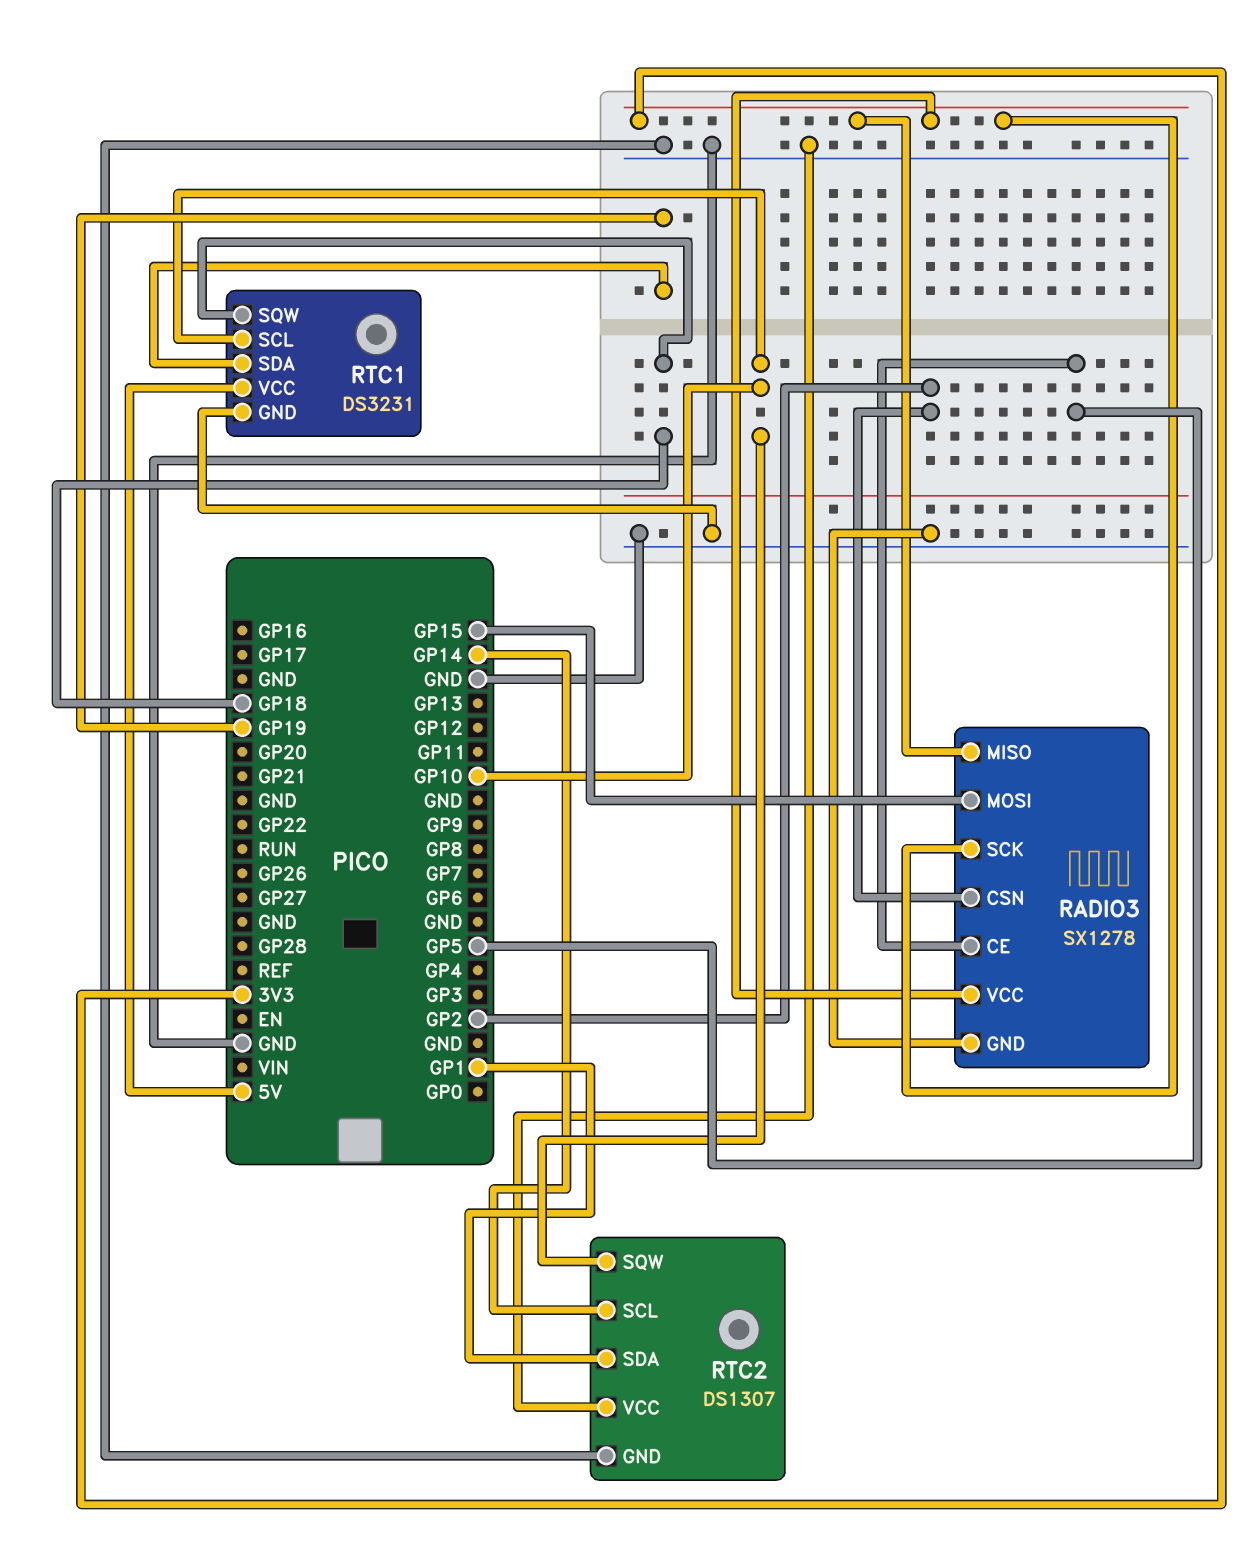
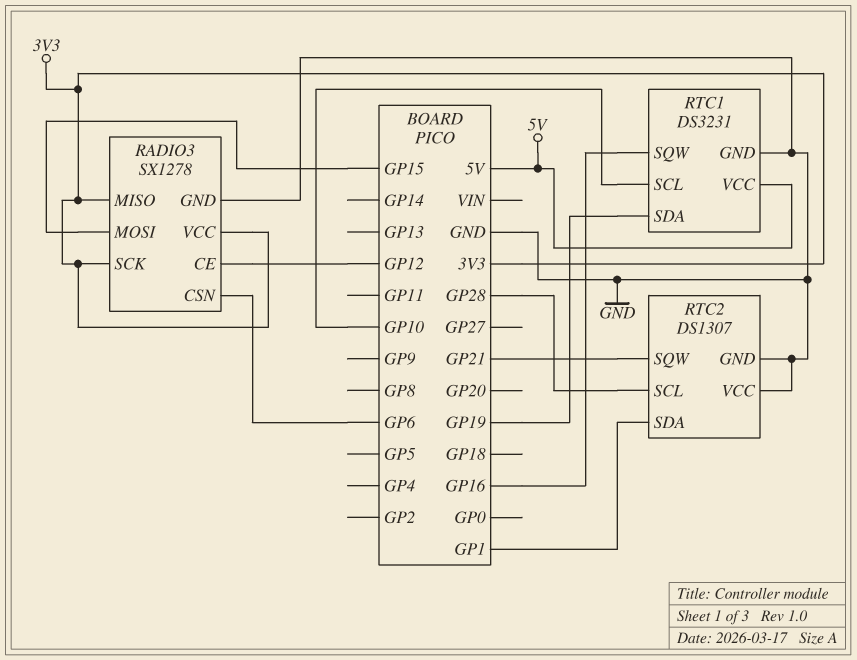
RADIO3 pin CE: GP5 -> GP12
RADIO3 pin CSN: GP2 -> GP6
RTC1 pin SQW: GP18 -> GP16
RTC2 pin SCL: GP14 -> GP28
RTC2 pin SQW: GP10 -> GP21

